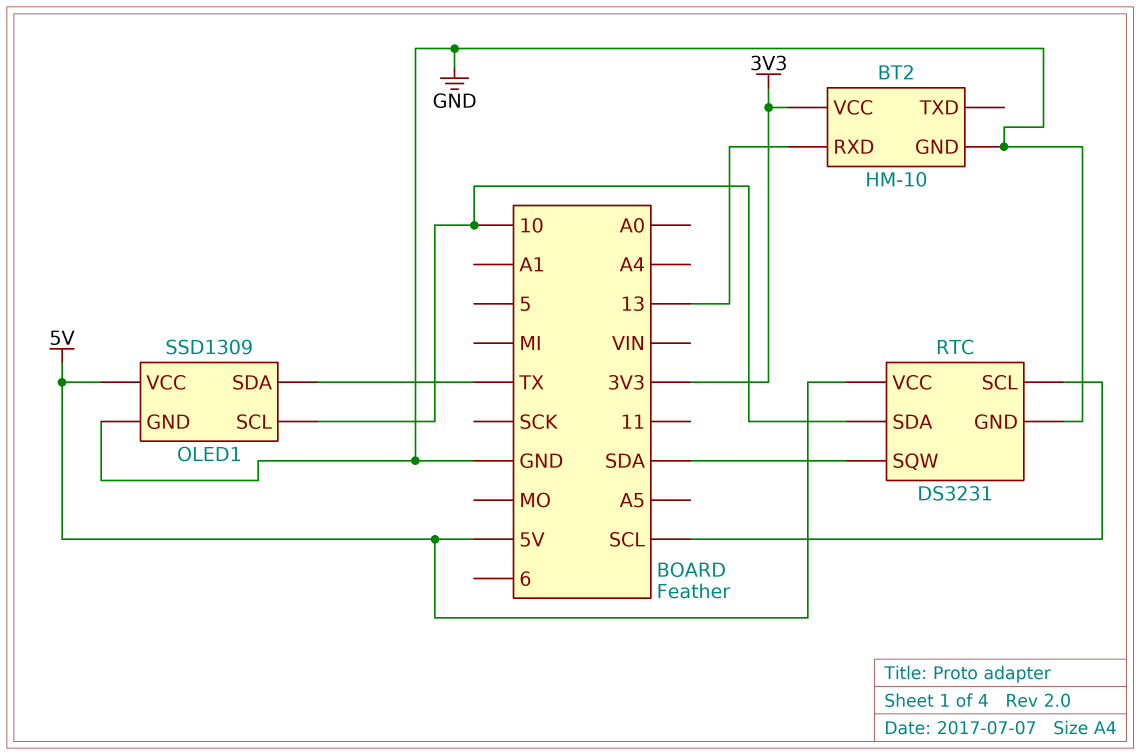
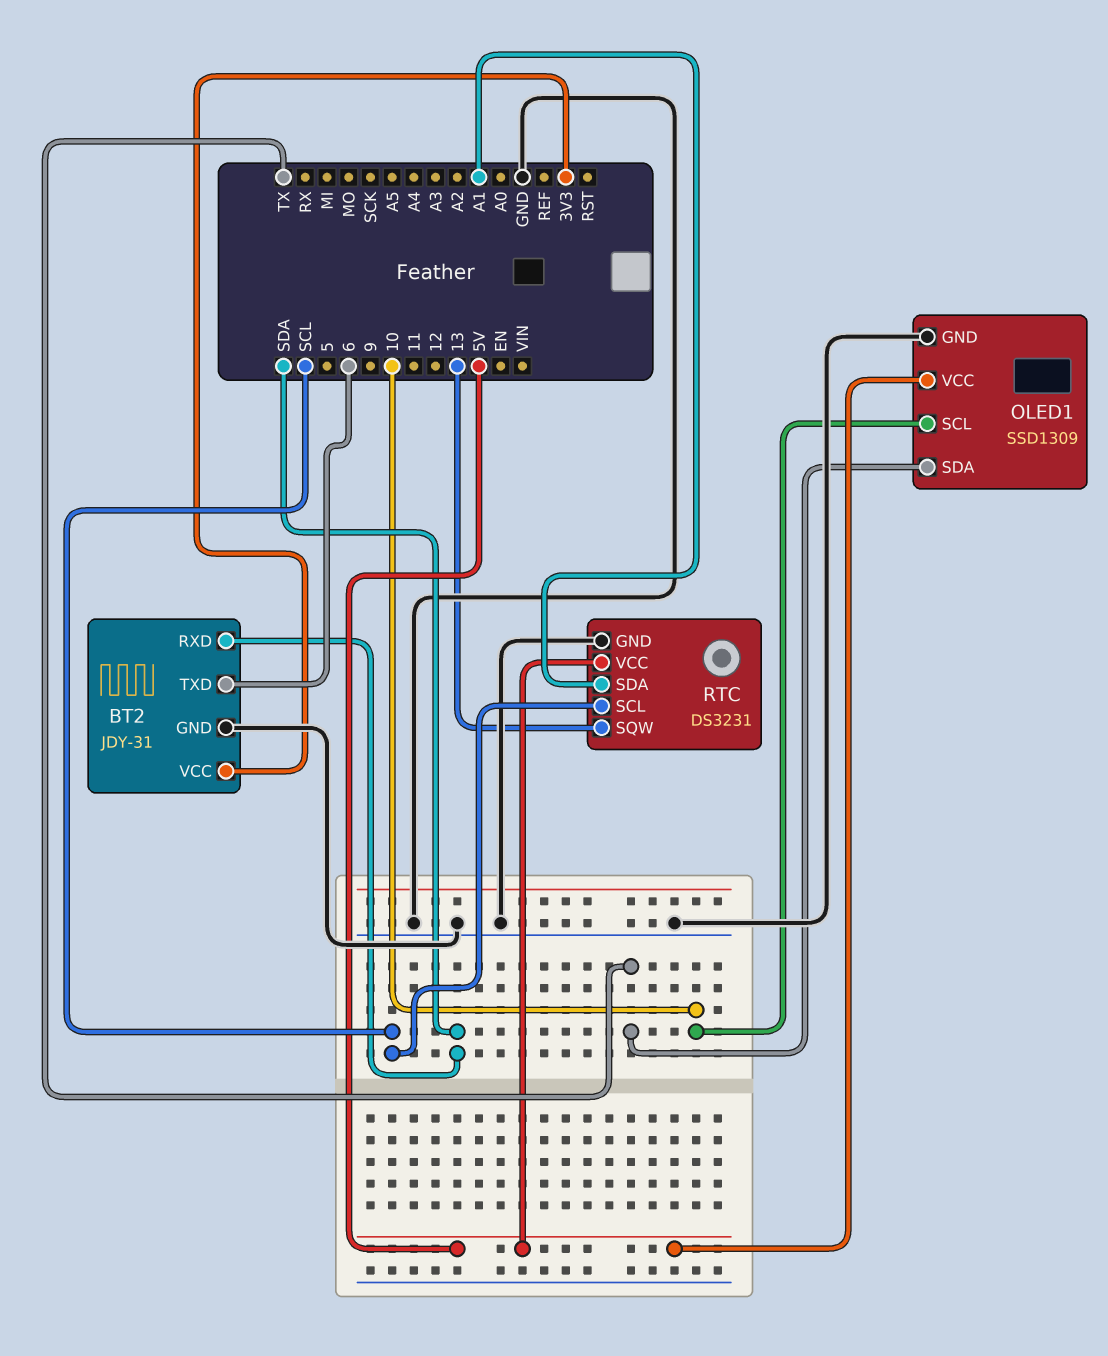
BT2: HM-10 -> JDY-31
BT2 pin RXD: 13 -> SDA
BT2 pin TXD: none -> 6
RTC pin SDA: 10 -> A1
RTC pin SQW: SDA -> 13

